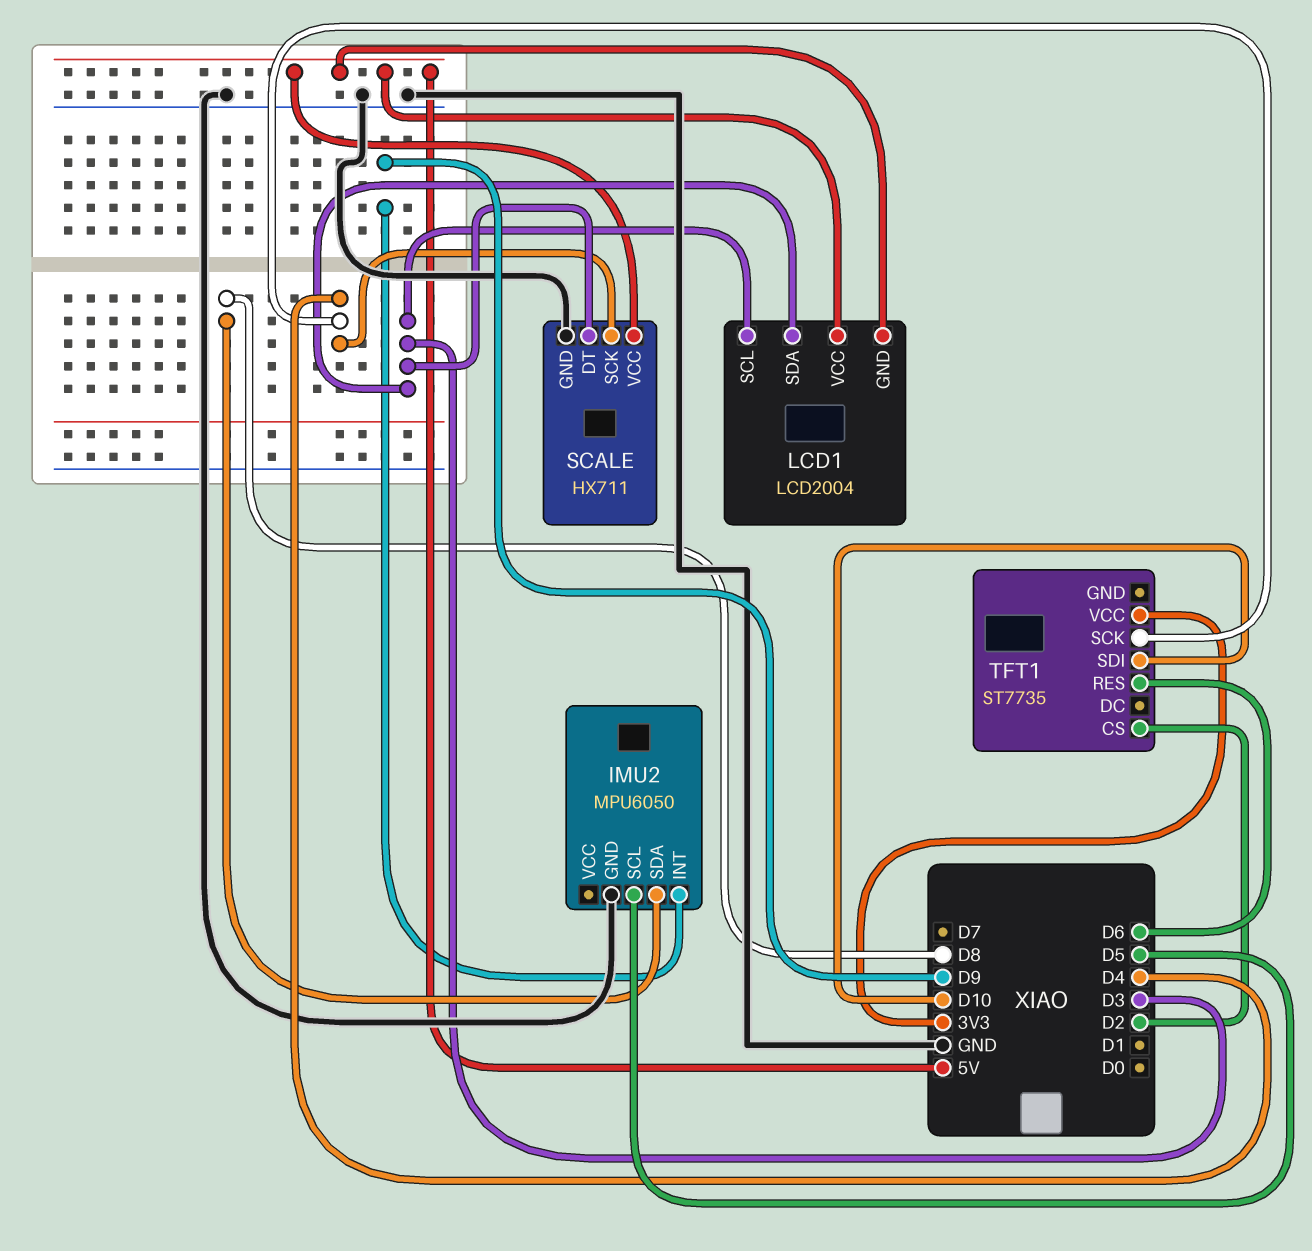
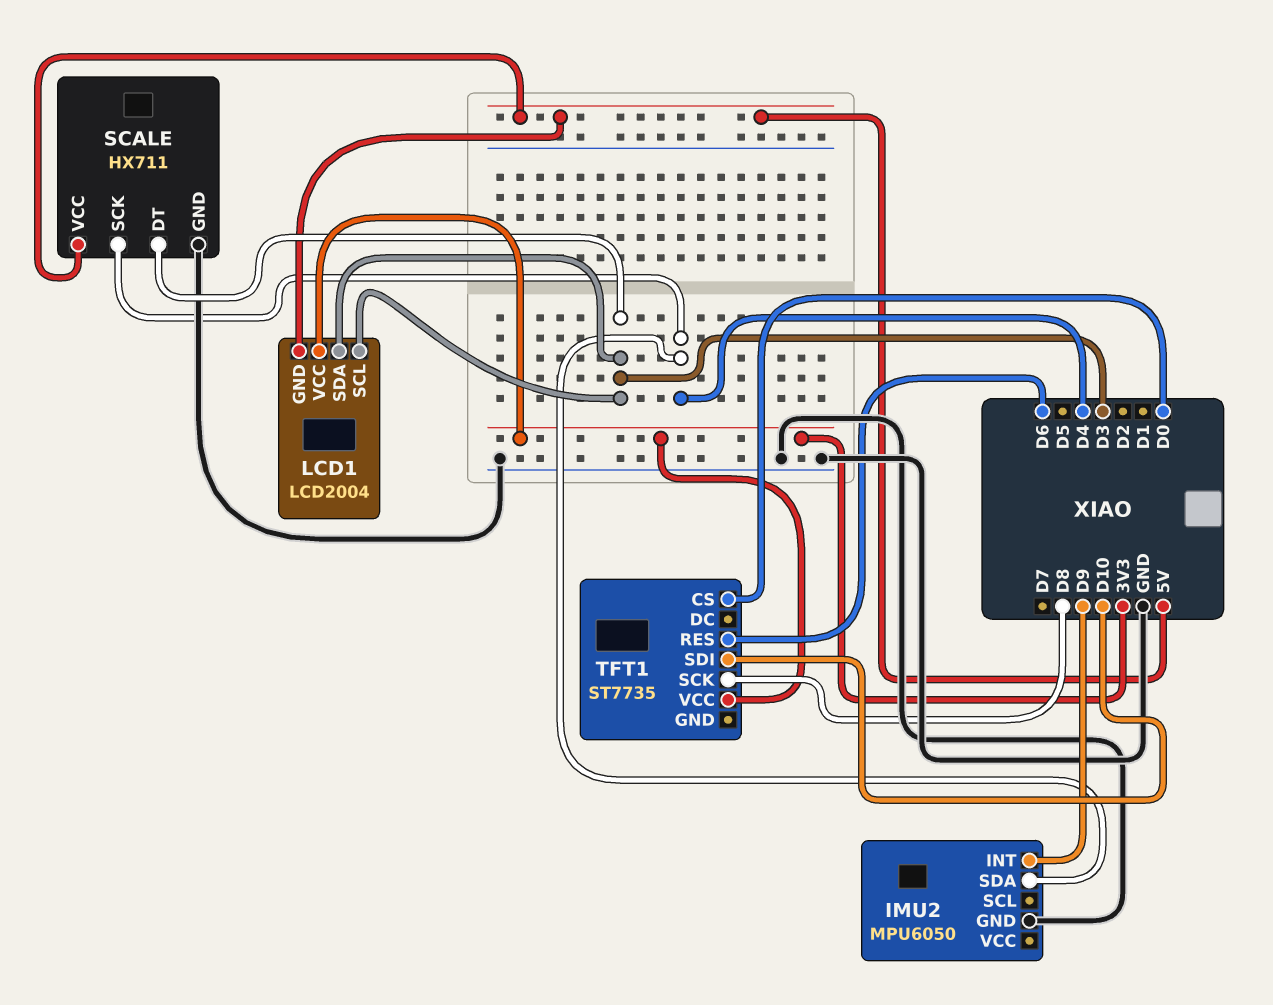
IMU2 pin SCL: D5 -> none
IMU2 pin SDA: D8 -> D4
LCD1 pin VCC: 5V -> 3V3
TFT1 pin CS: D2 -> D0
TFT1 pin SCK: D4 -> D8

